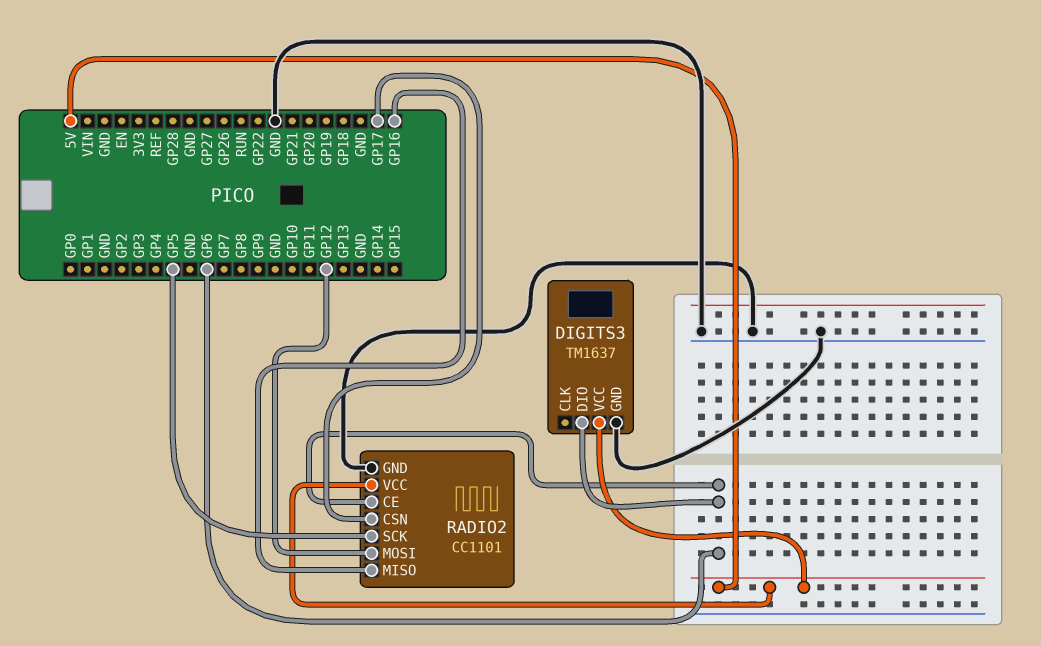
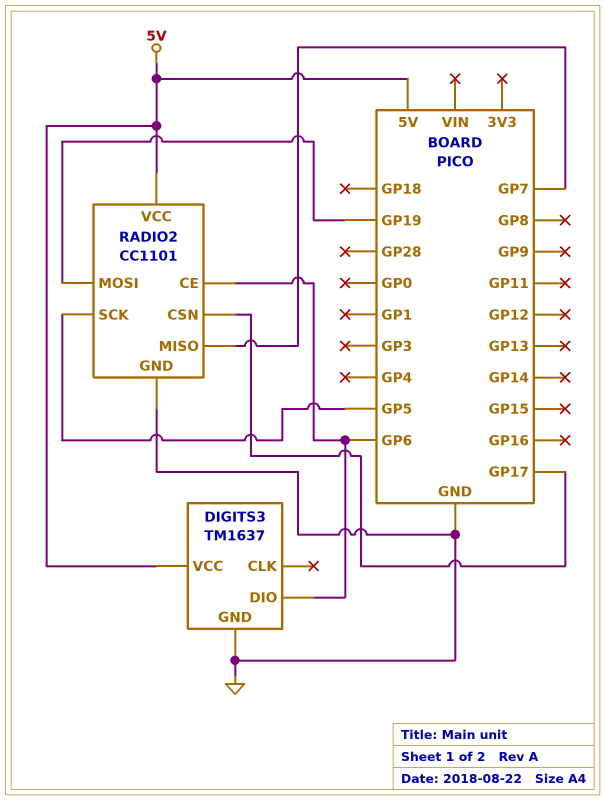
RADIO2 pin MISO: GP16 -> GP7
RADIO2 pin MOSI: GP12 -> GP19

